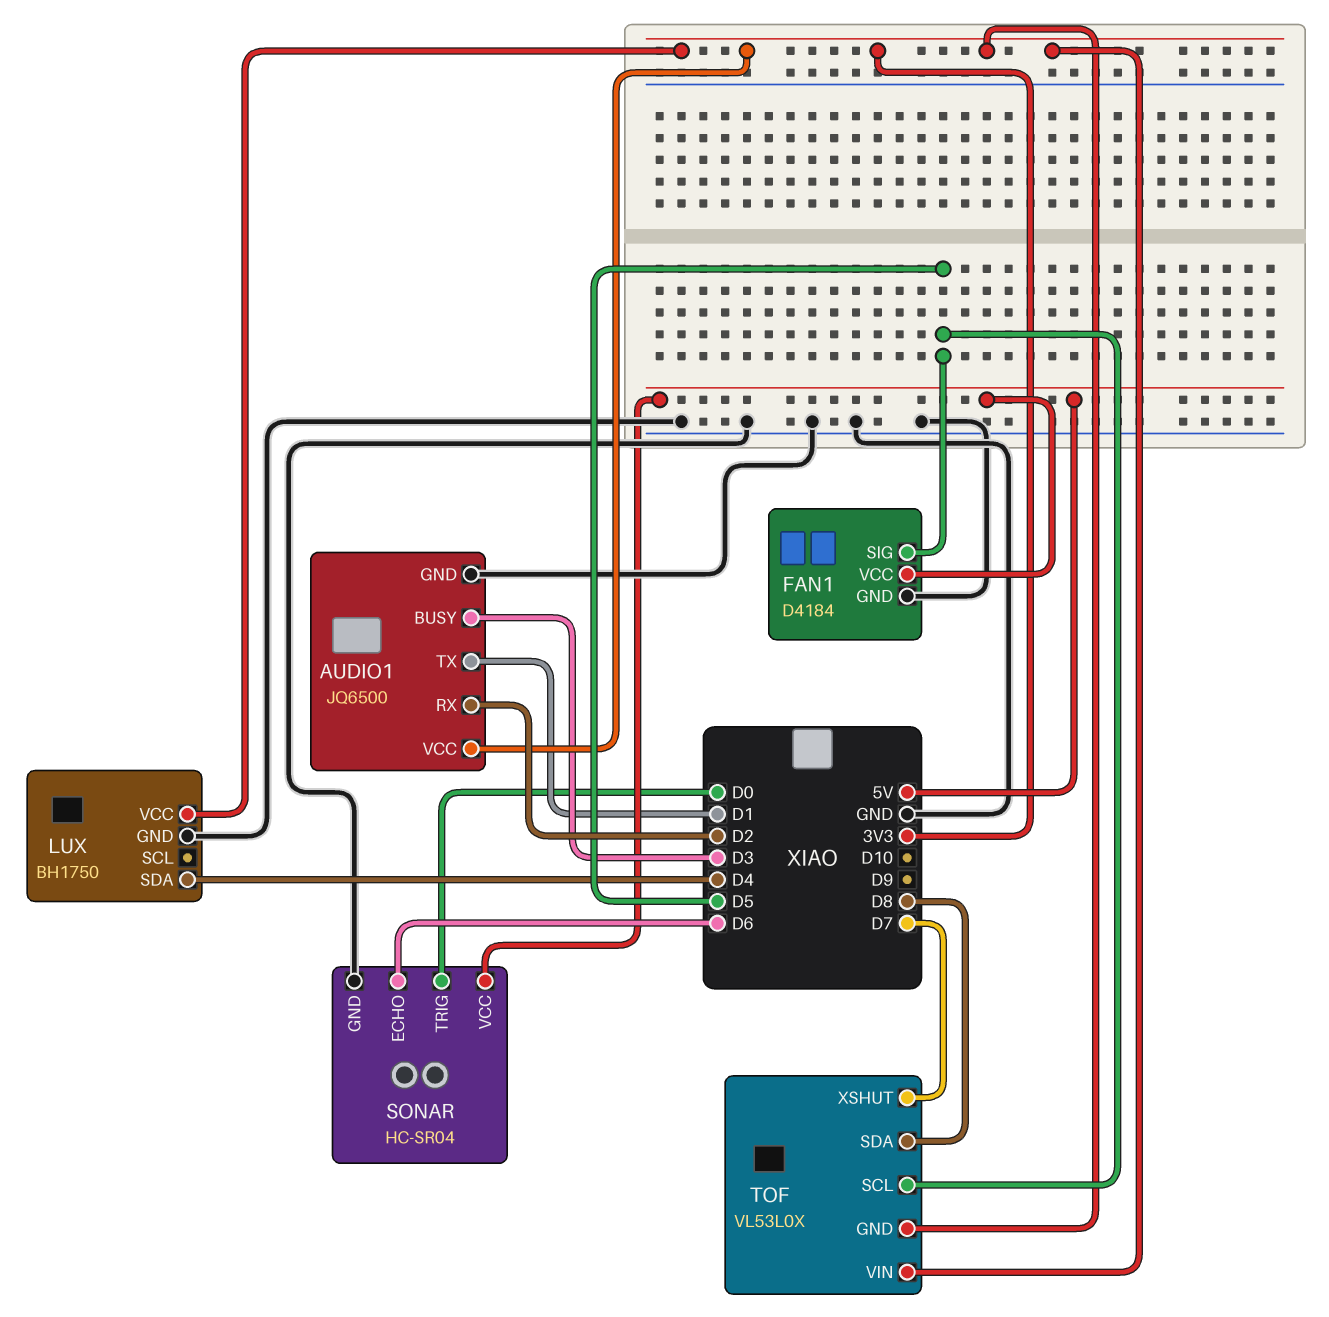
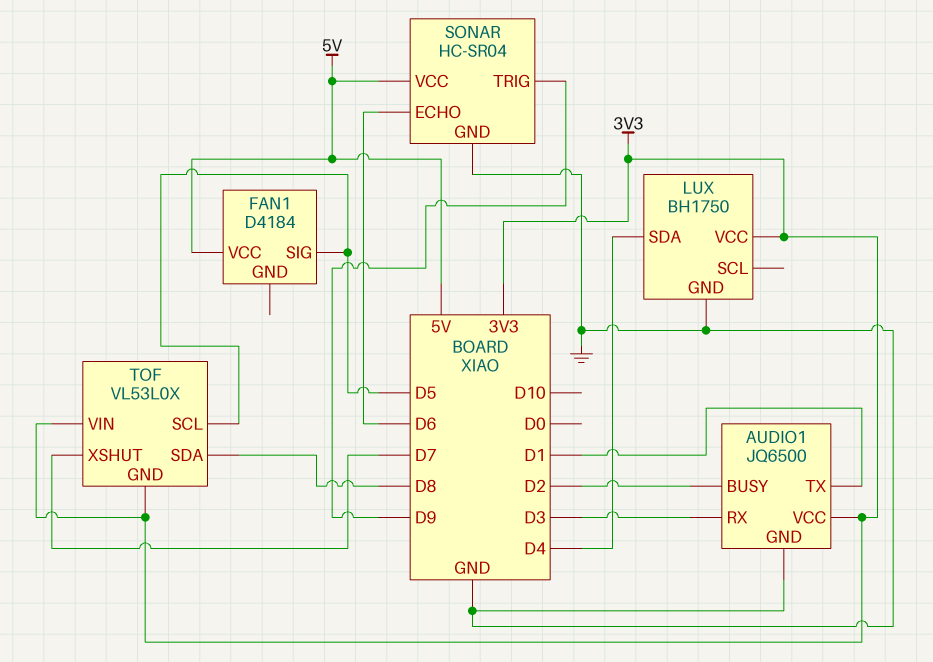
AUDIO1 pin BUSY: D3 -> D2
AUDIO1 pin RX: D2 -> D3
FAN1 pin GND: GND -> none
SONAR pin TRIG: D0 -> D9

